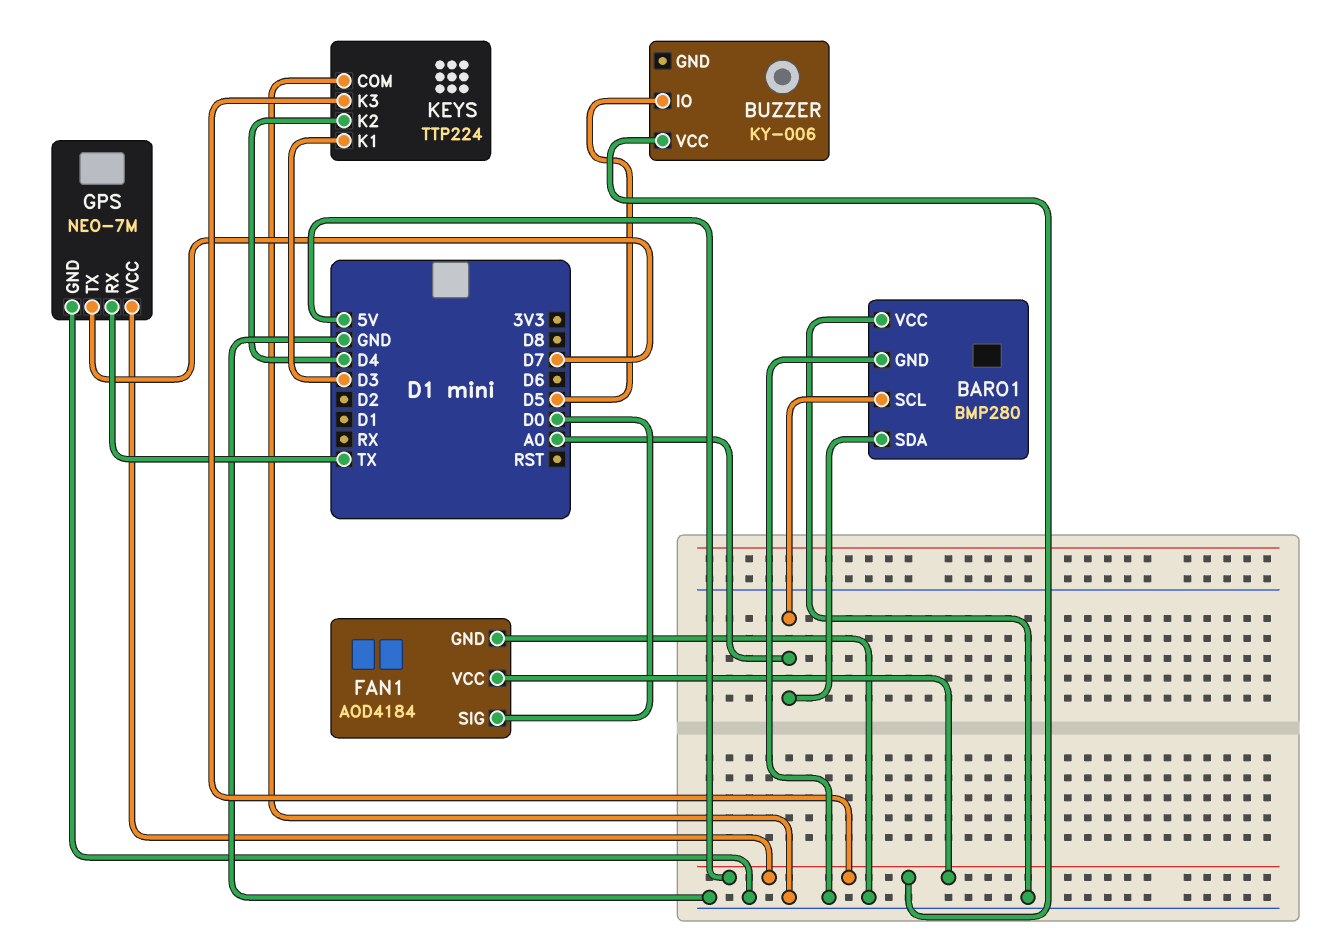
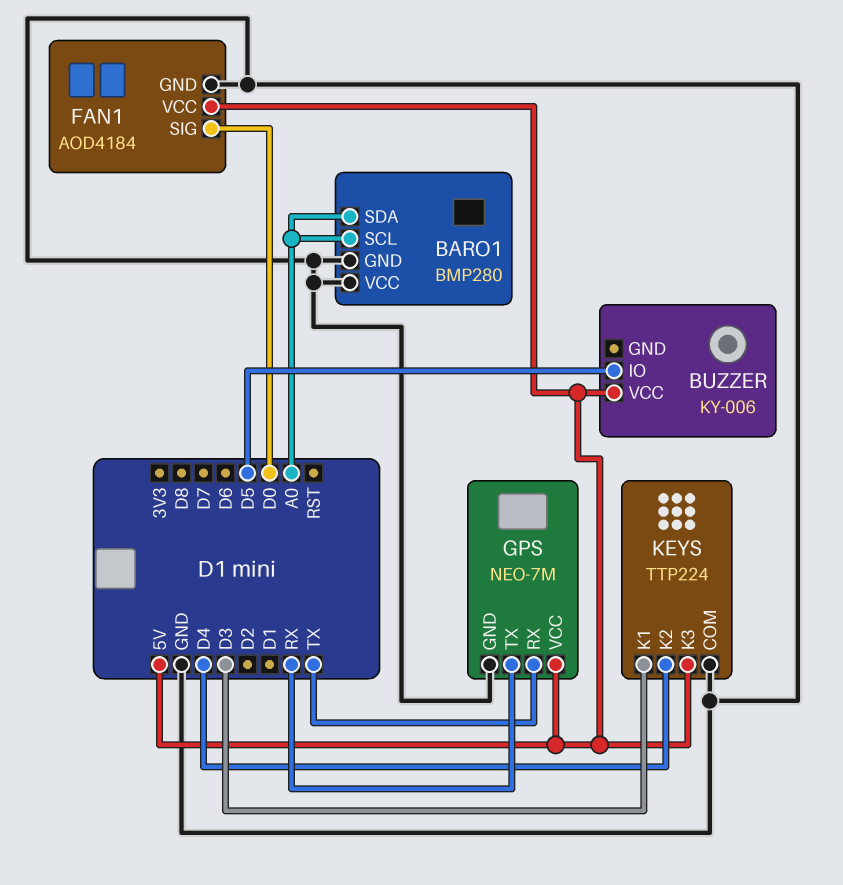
GPS pin TX: D7 -> RX

